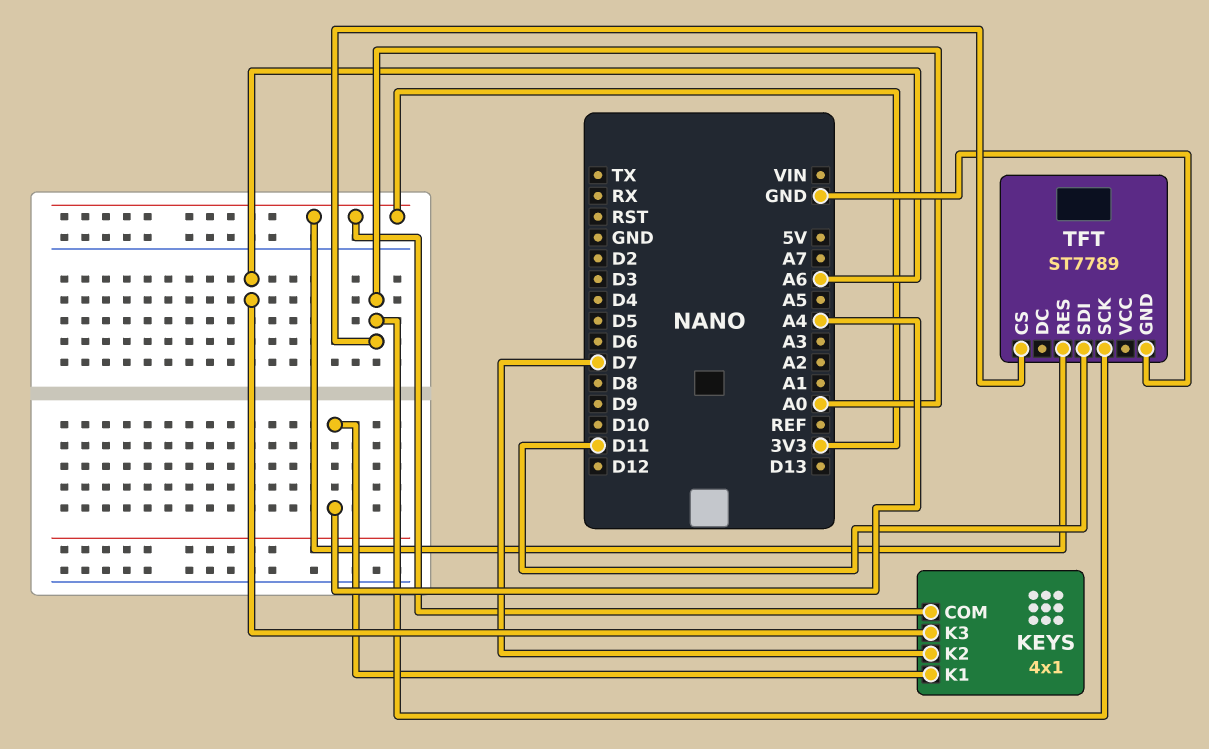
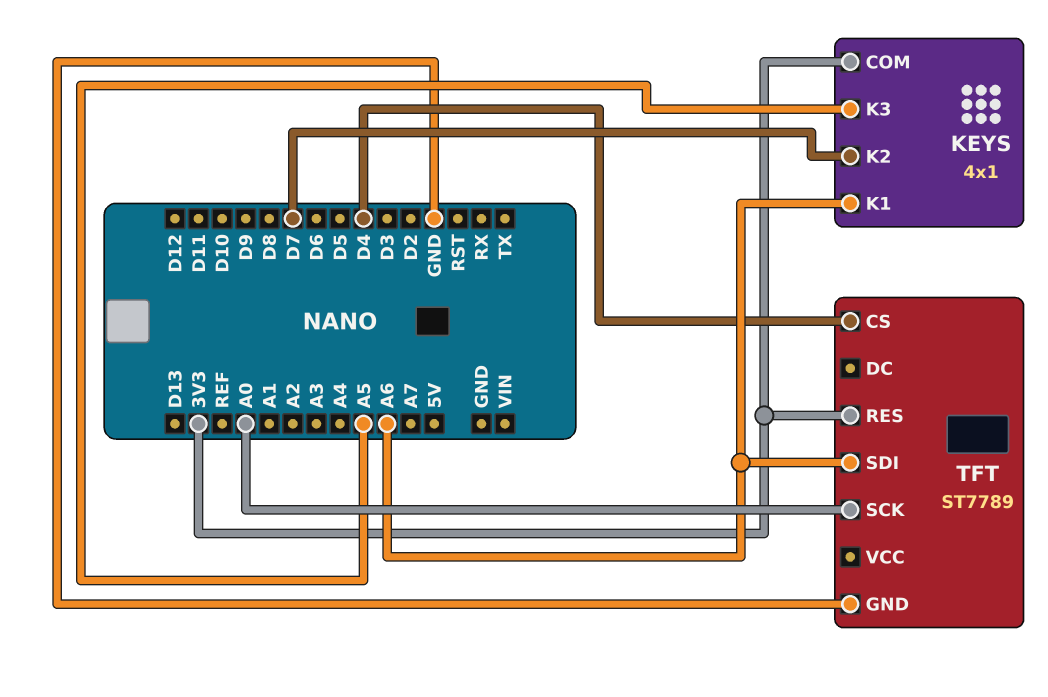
KEYS pin K1: A4 -> A6
KEYS pin K3: A6 -> A5
TFT pin CS: A0 -> D4
TFT pin SDI: D11 -> A6

